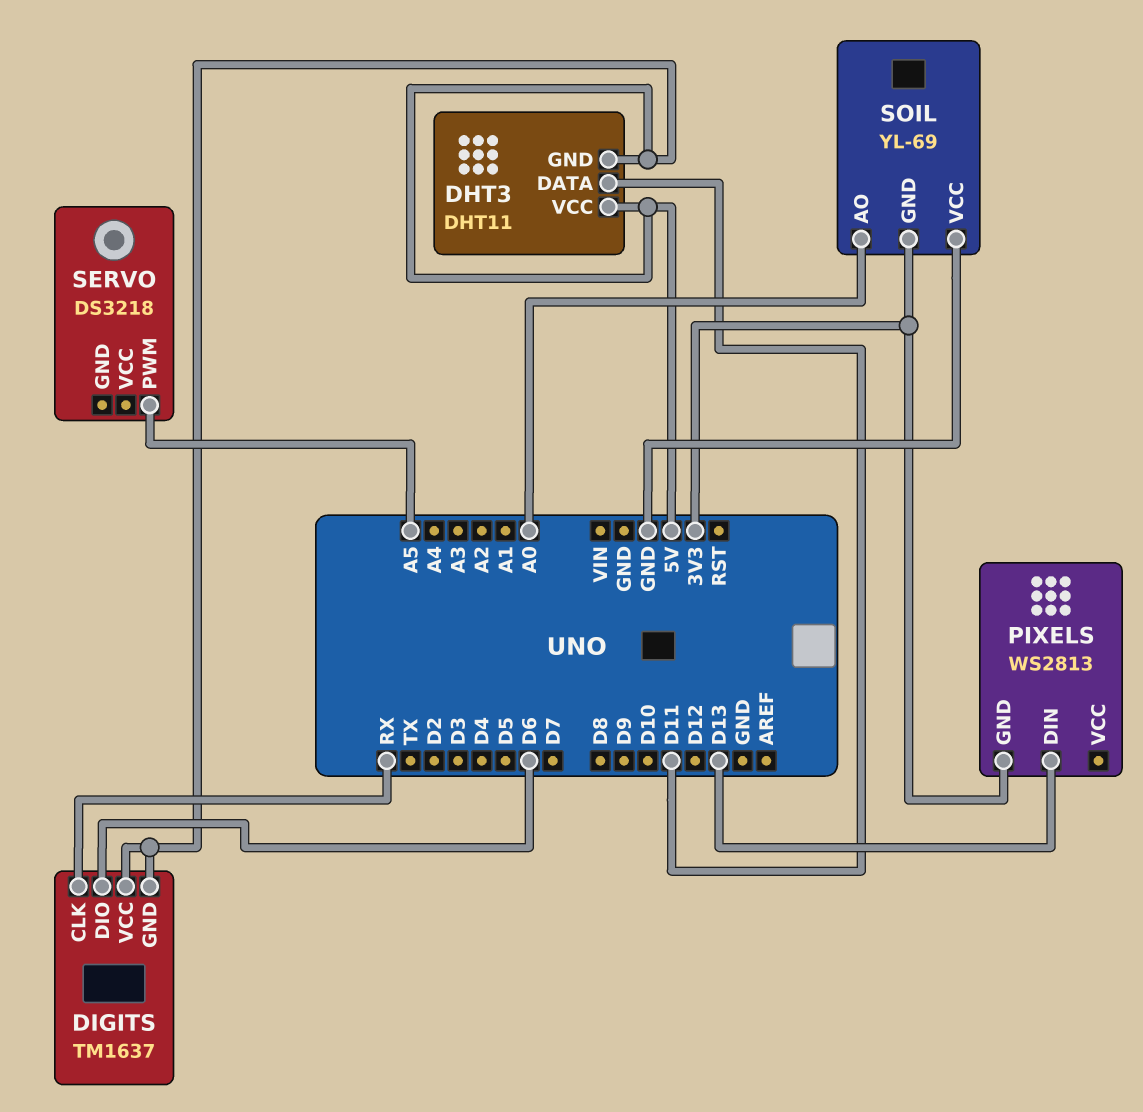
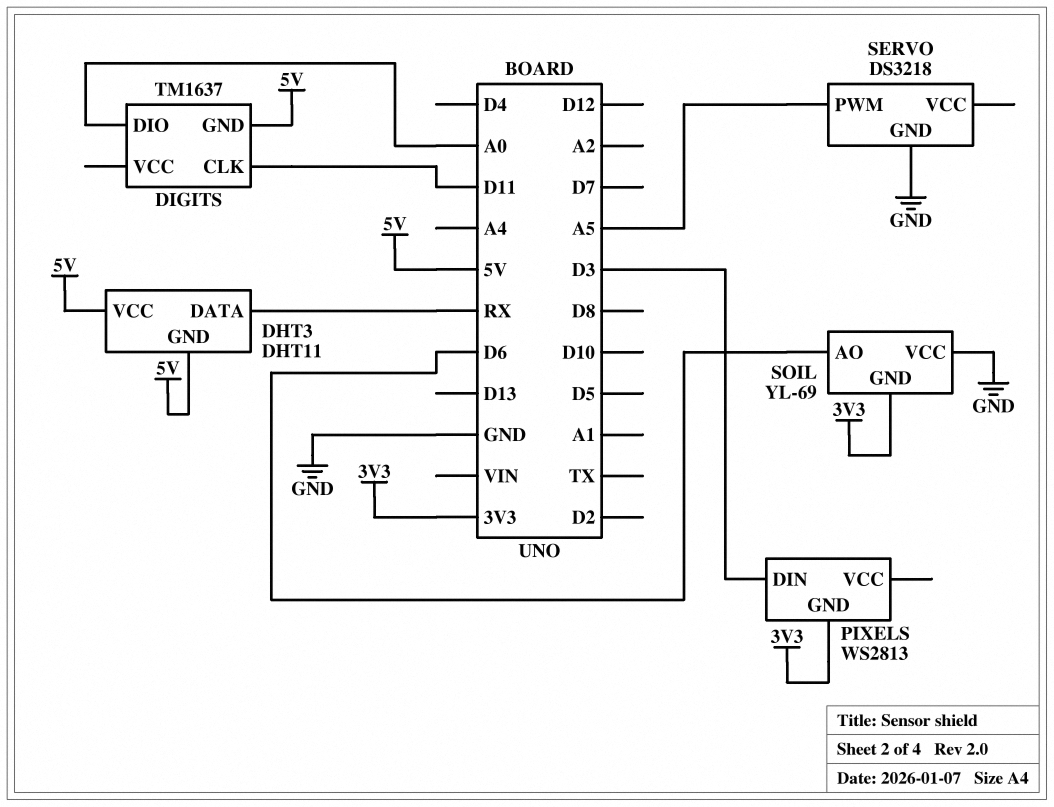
DHT3 pin DATA: D11 -> RX
DIGITS pin CLK: RX -> D11
DIGITS pin DIO: D6 -> A0
DIGITS pin VCC: 5V -> none
PIXELS pin DIN: D13 -> D3
SERVO pin GND: none -> GND
SOIL pin AO: A0 -> D6

